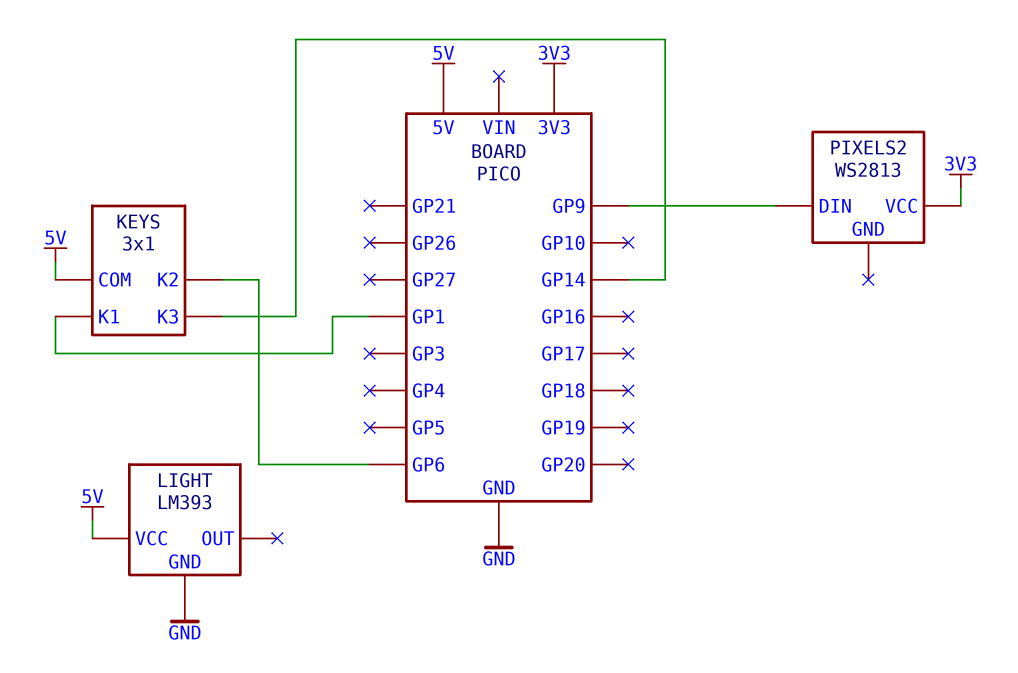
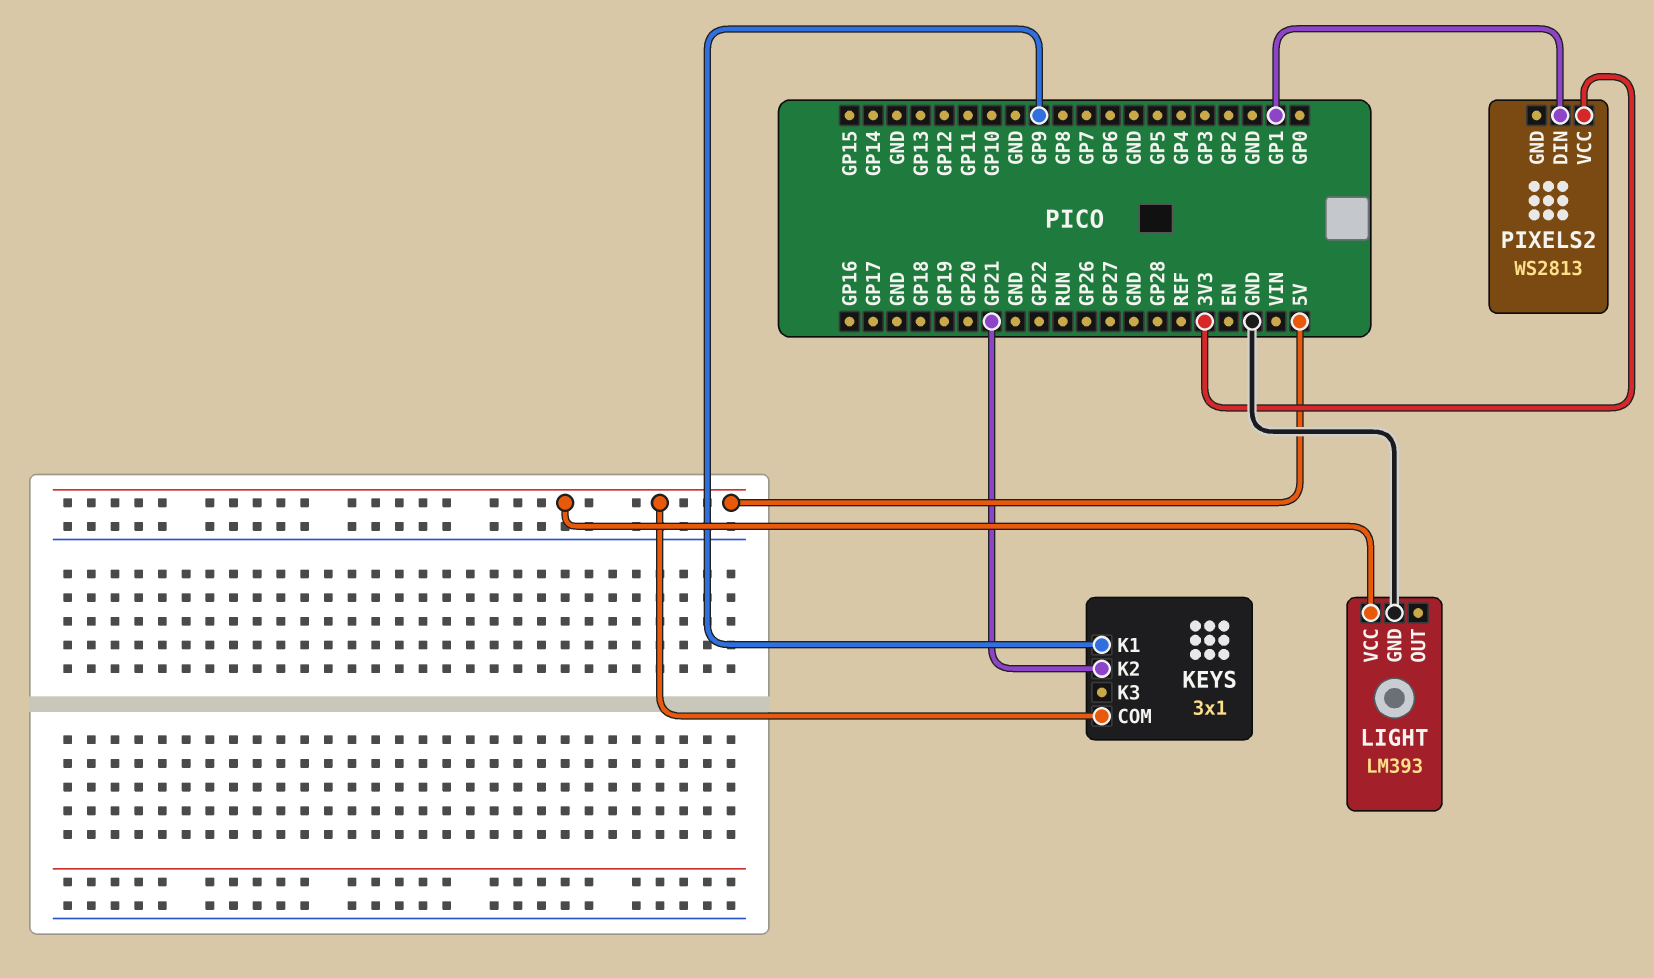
KEYS pin K1: GP1 -> GP9
KEYS pin K2: GP6 -> GP21
KEYS pin K3: GP14 -> none
PIXELS2 pin DIN: GP9 -> GP1

